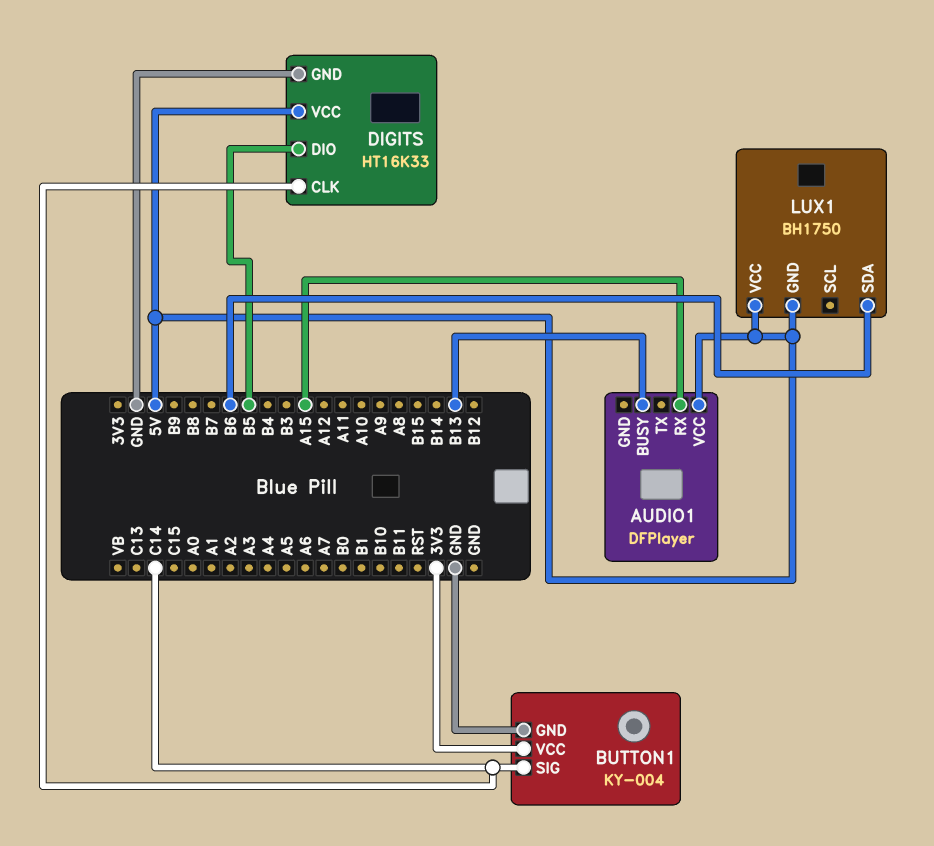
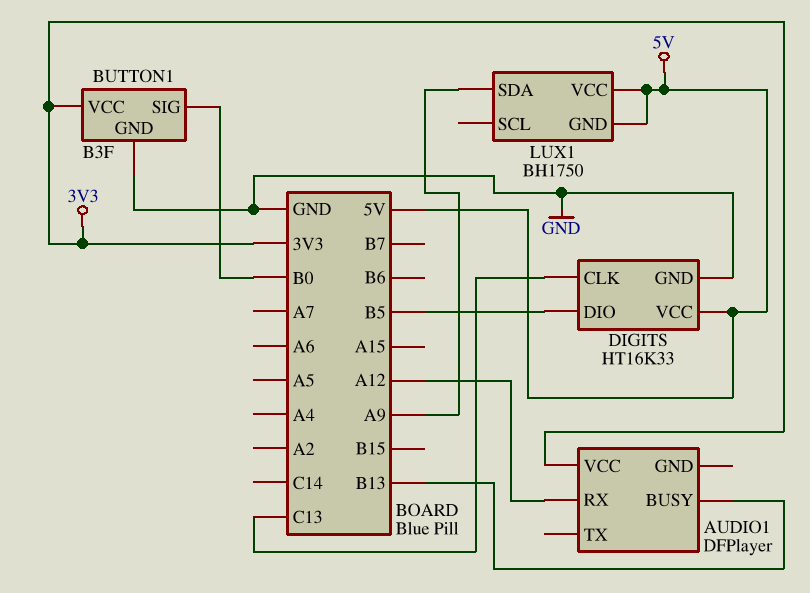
AUDIO1 pin RX: A15 -> A12
AUDIO1 pin VCC: 5V -> 3V3
BUTTON1: KY-004 -> B3F
BUTTON1 pin SIG: C14 -> B0
DIGITS pin CLK: C14 -> C13
LUX1 pin SDA: B6 -> A9

